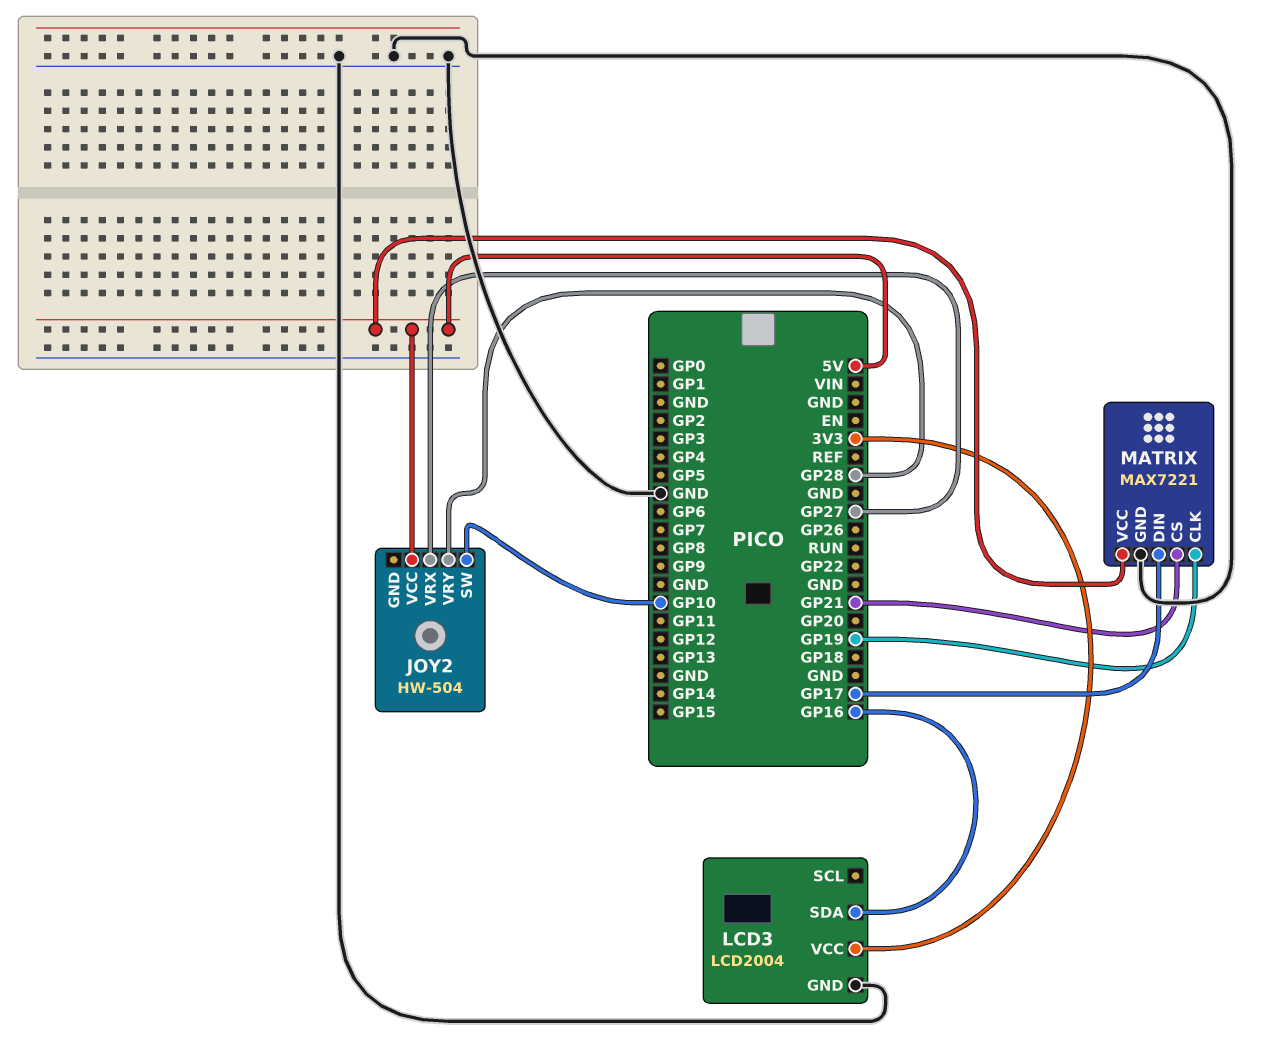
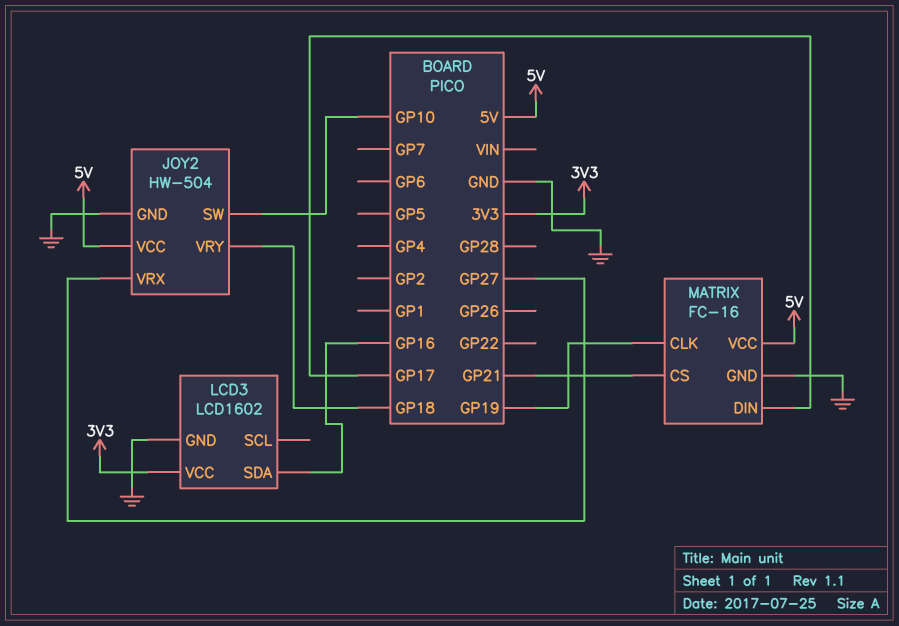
JOY2 pin GND: none -> GND
JOY2 pin VRY: GP28 -> GP18
LCD3: LCD2004 -> LCD1602
MATRIX: MAX7221 -> FC-16

